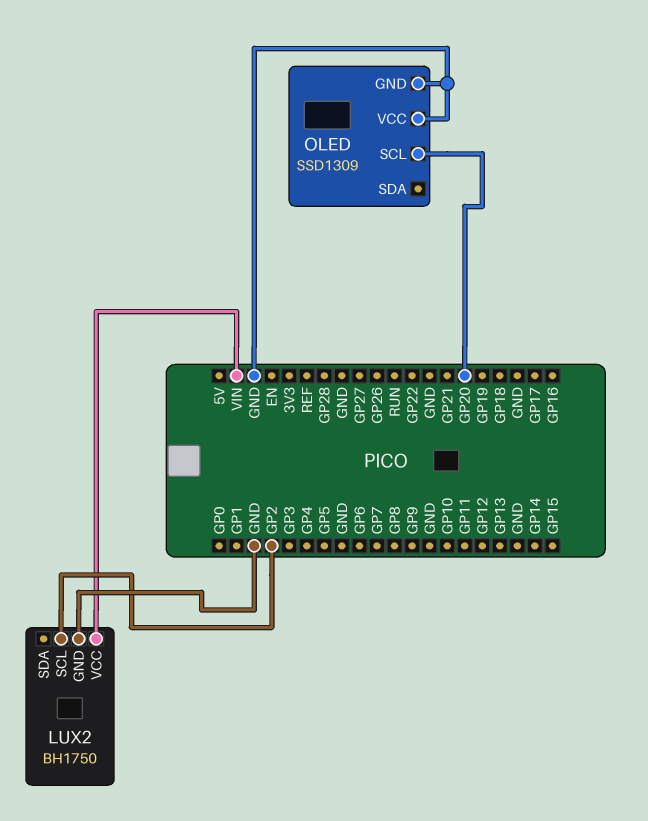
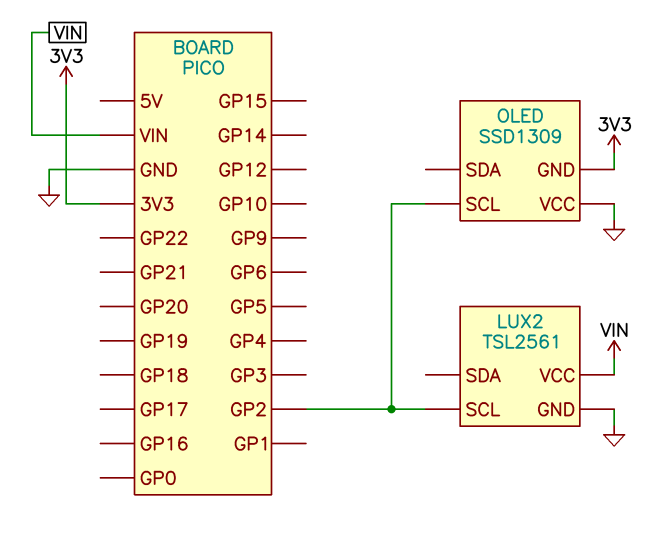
LUX2: BH1750 -> TSL2561
OLED pin GND: GND -> 3V3
OLED pin SCL: GP20 -> GP2

